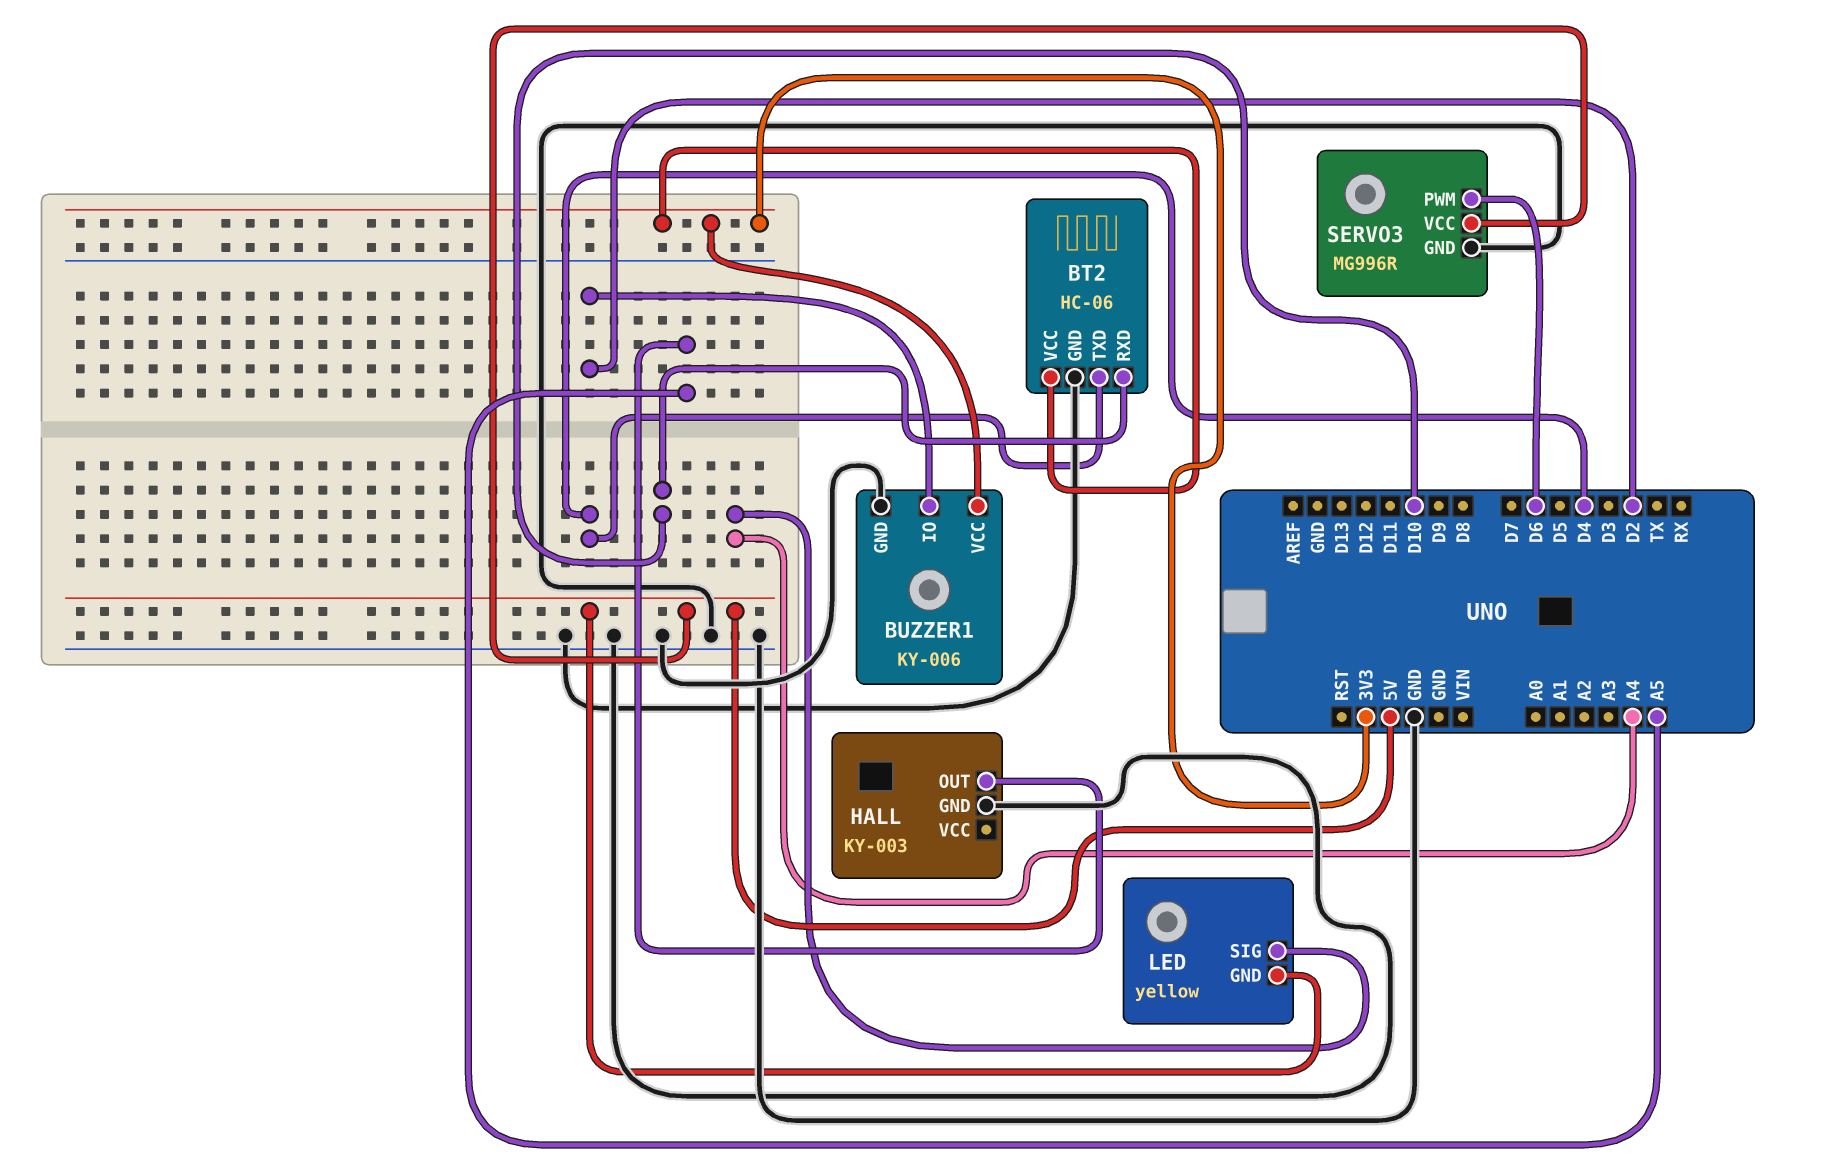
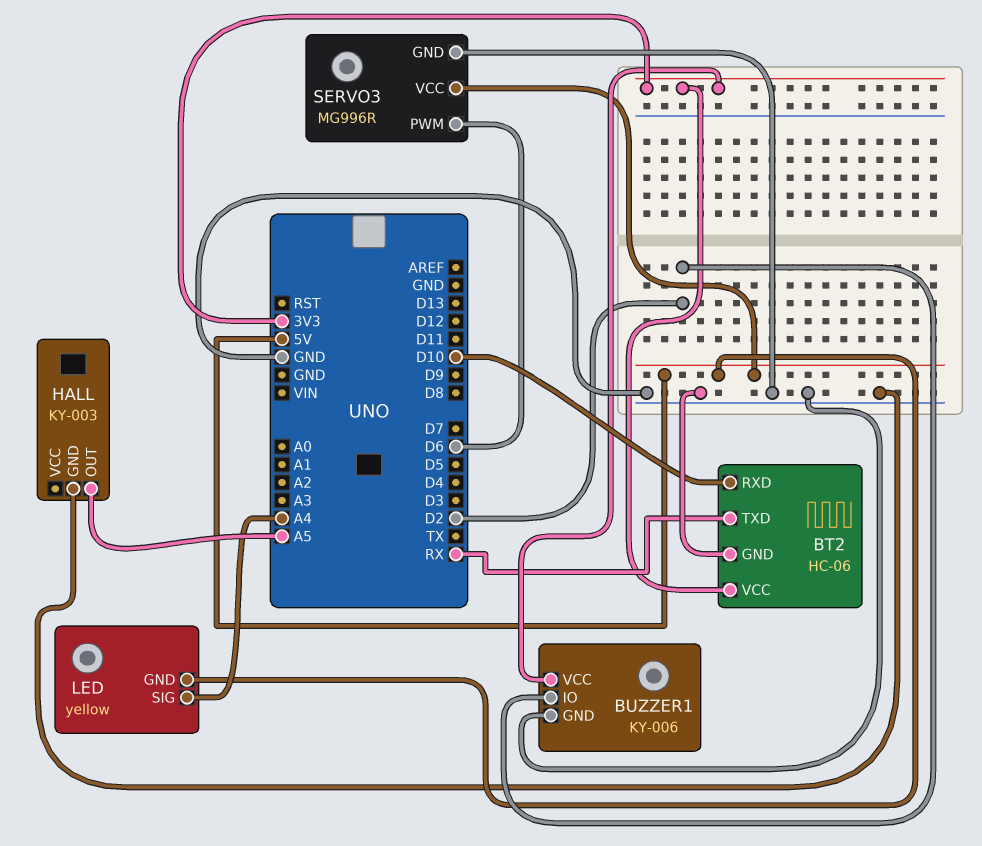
BT2 pin TXD: D4 -> RX

